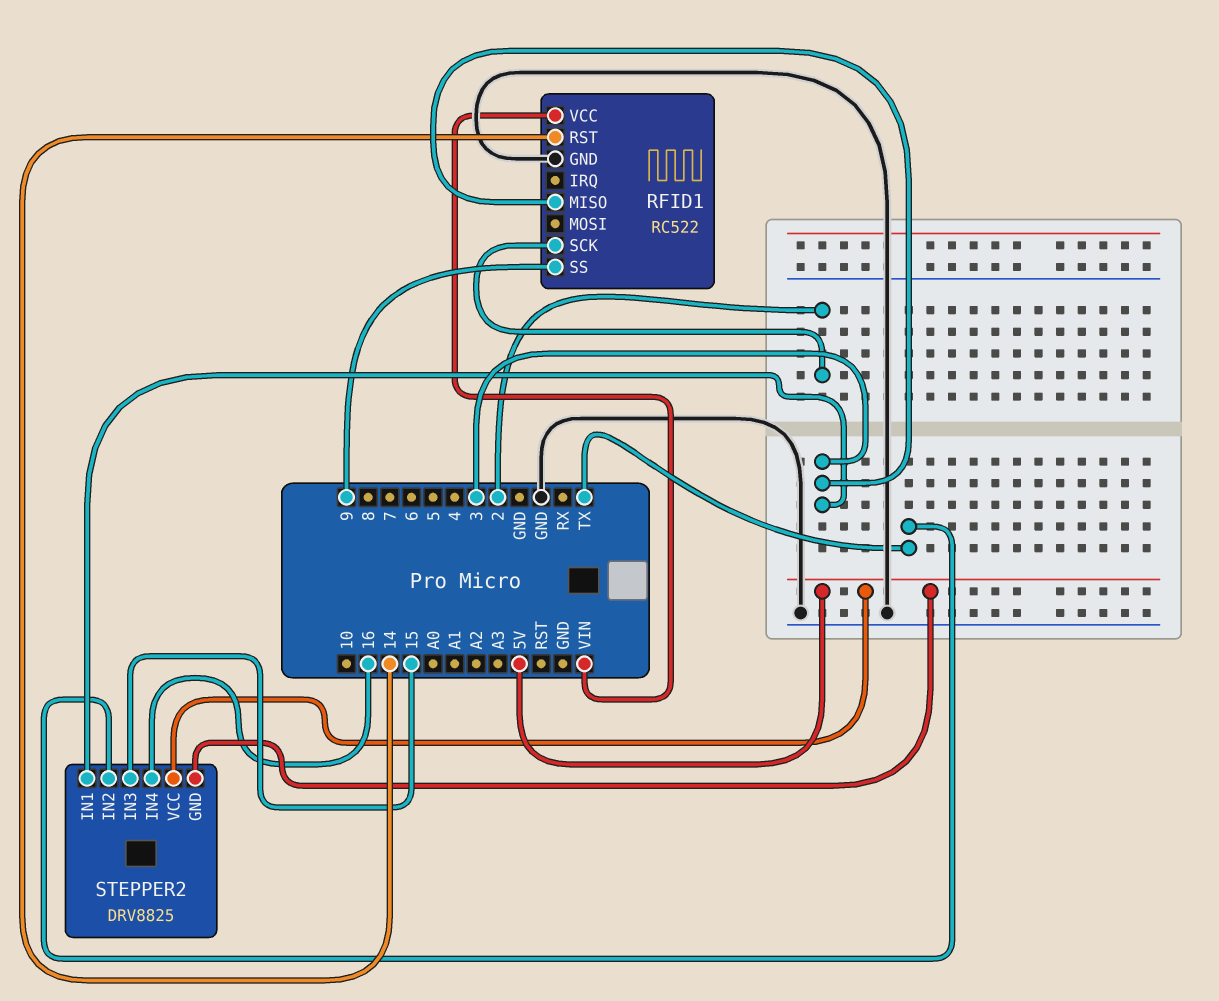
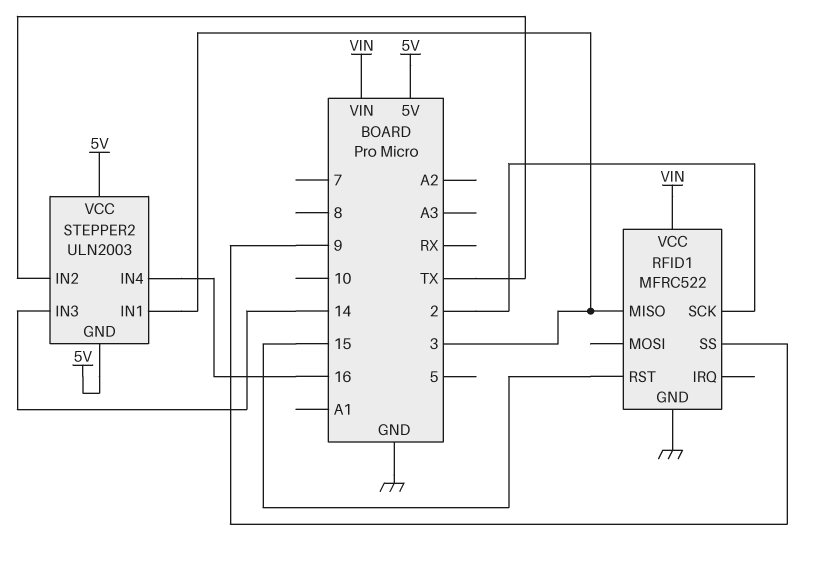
RFID1: RC522 -> MFRC522
RFID1 pin RST: 14 -> 15
STEPPER2: DRV8825 -> ULN2003
STEPPER2 pin IN3: 15 -> 14

